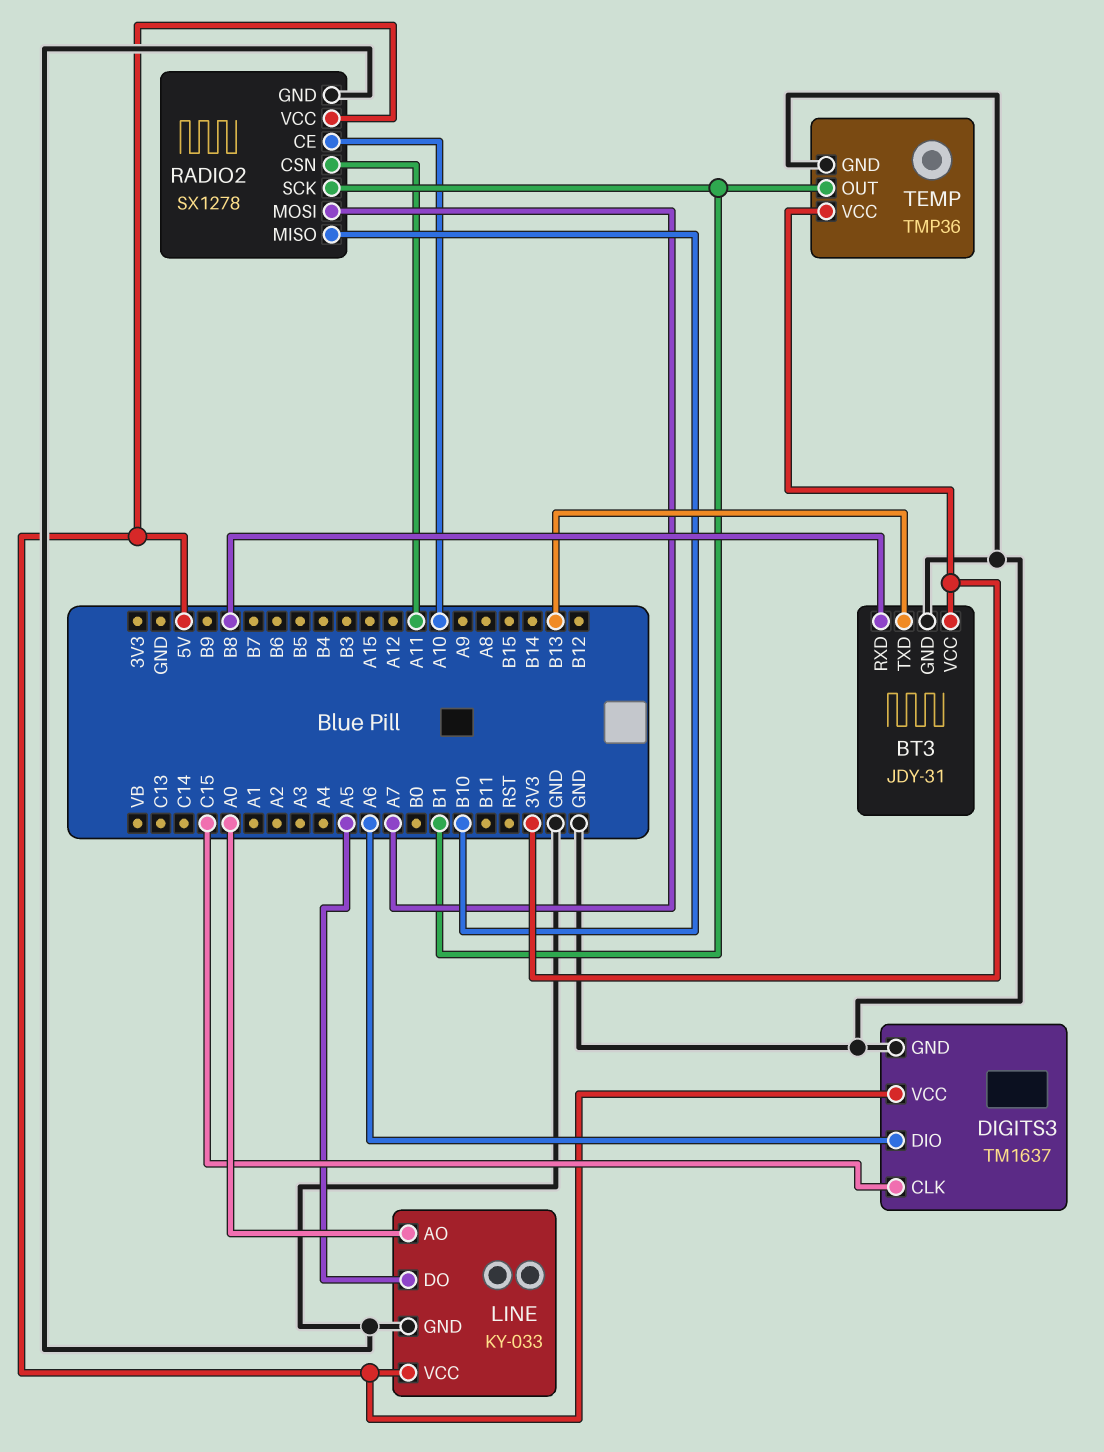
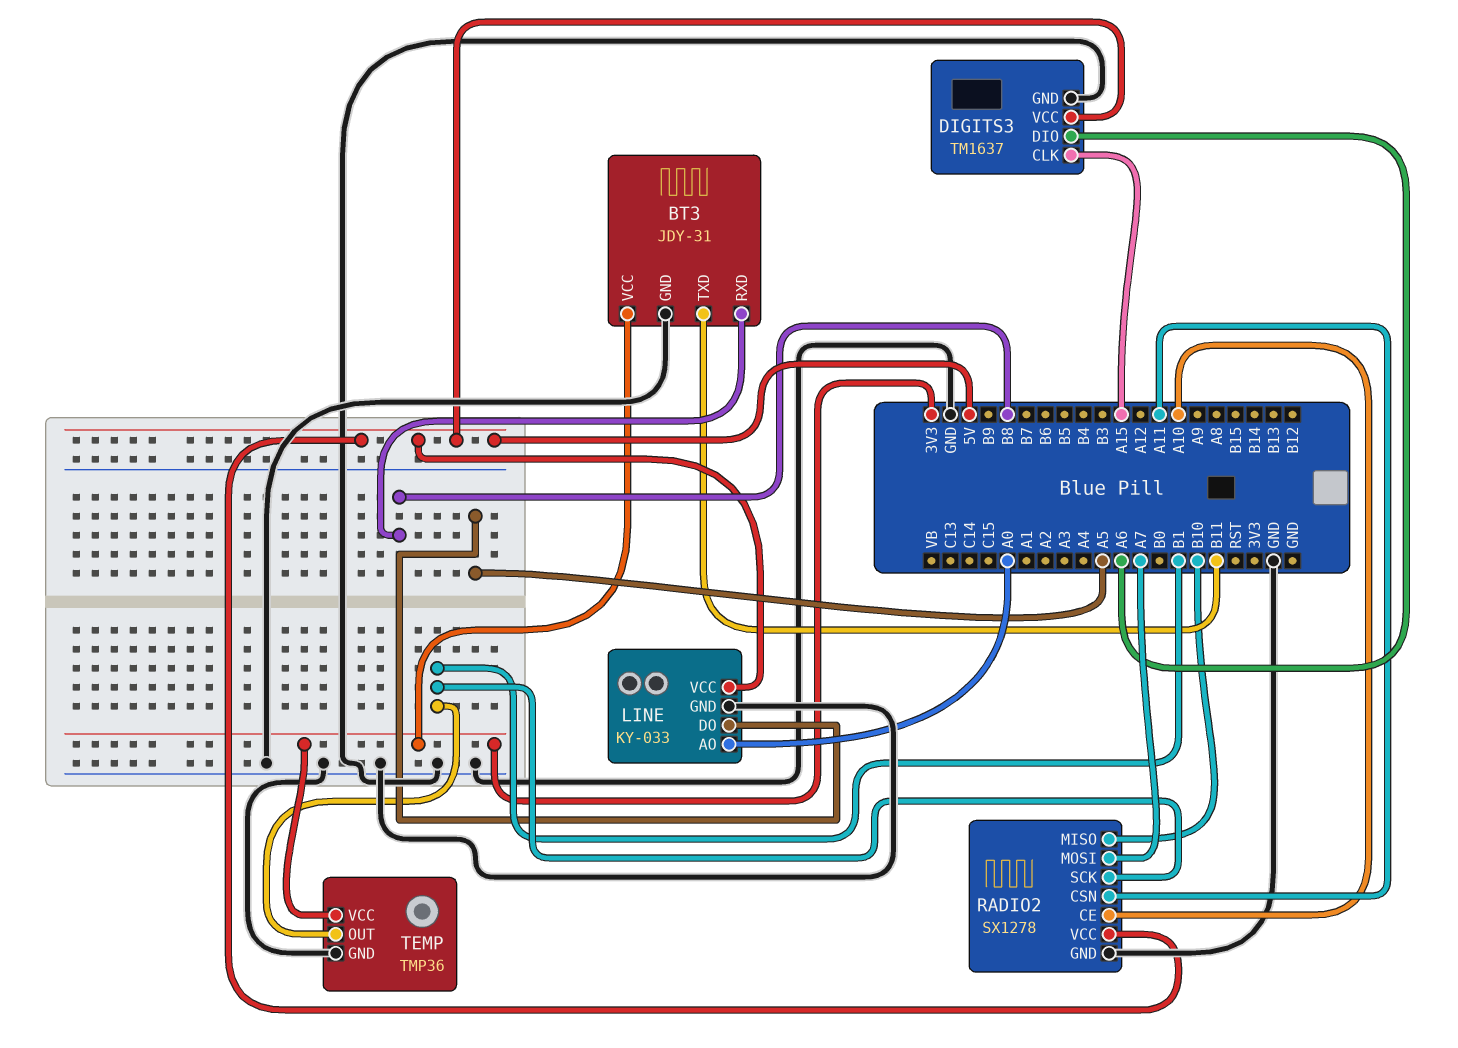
BT3 pin TXD: B13 -> B11
DIGITS3 pin CLK: C15 -> A15

